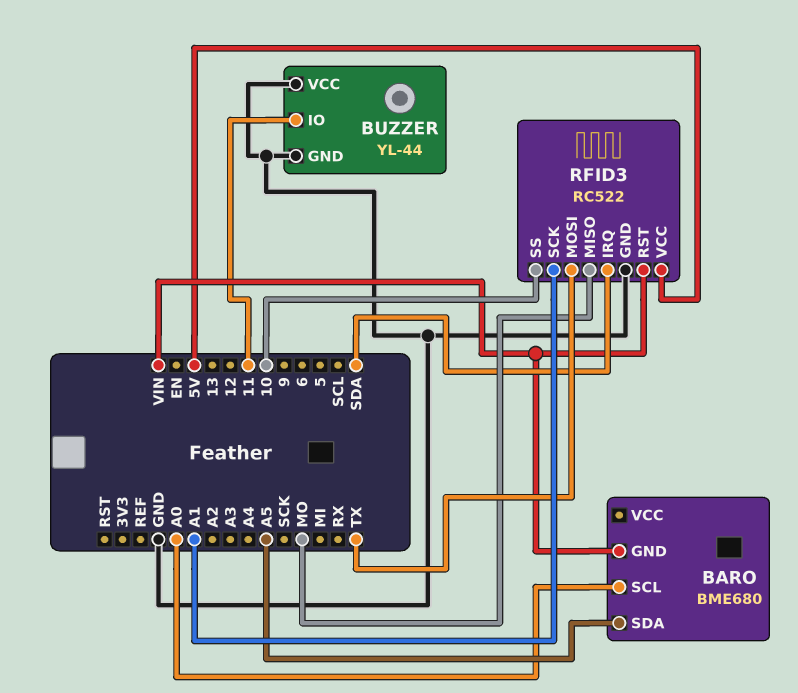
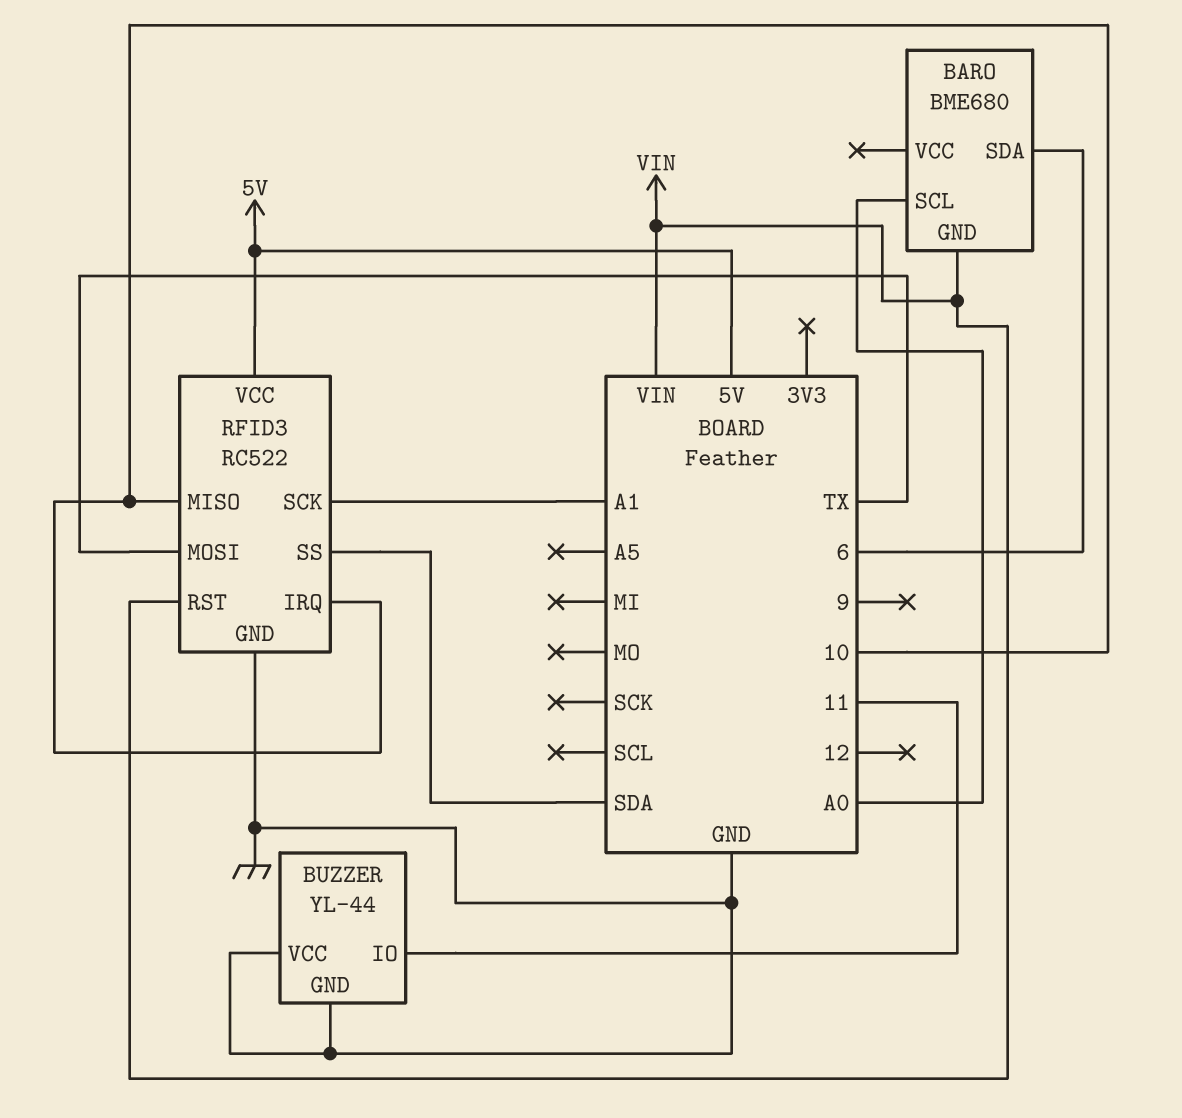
BARO pin SDA: A5 -> 6
RFID3 pin IRQ: SDA -> 10
RFID3 pin MISO: MO -> 10
RFID3 pin SS: 10 -> SDA

